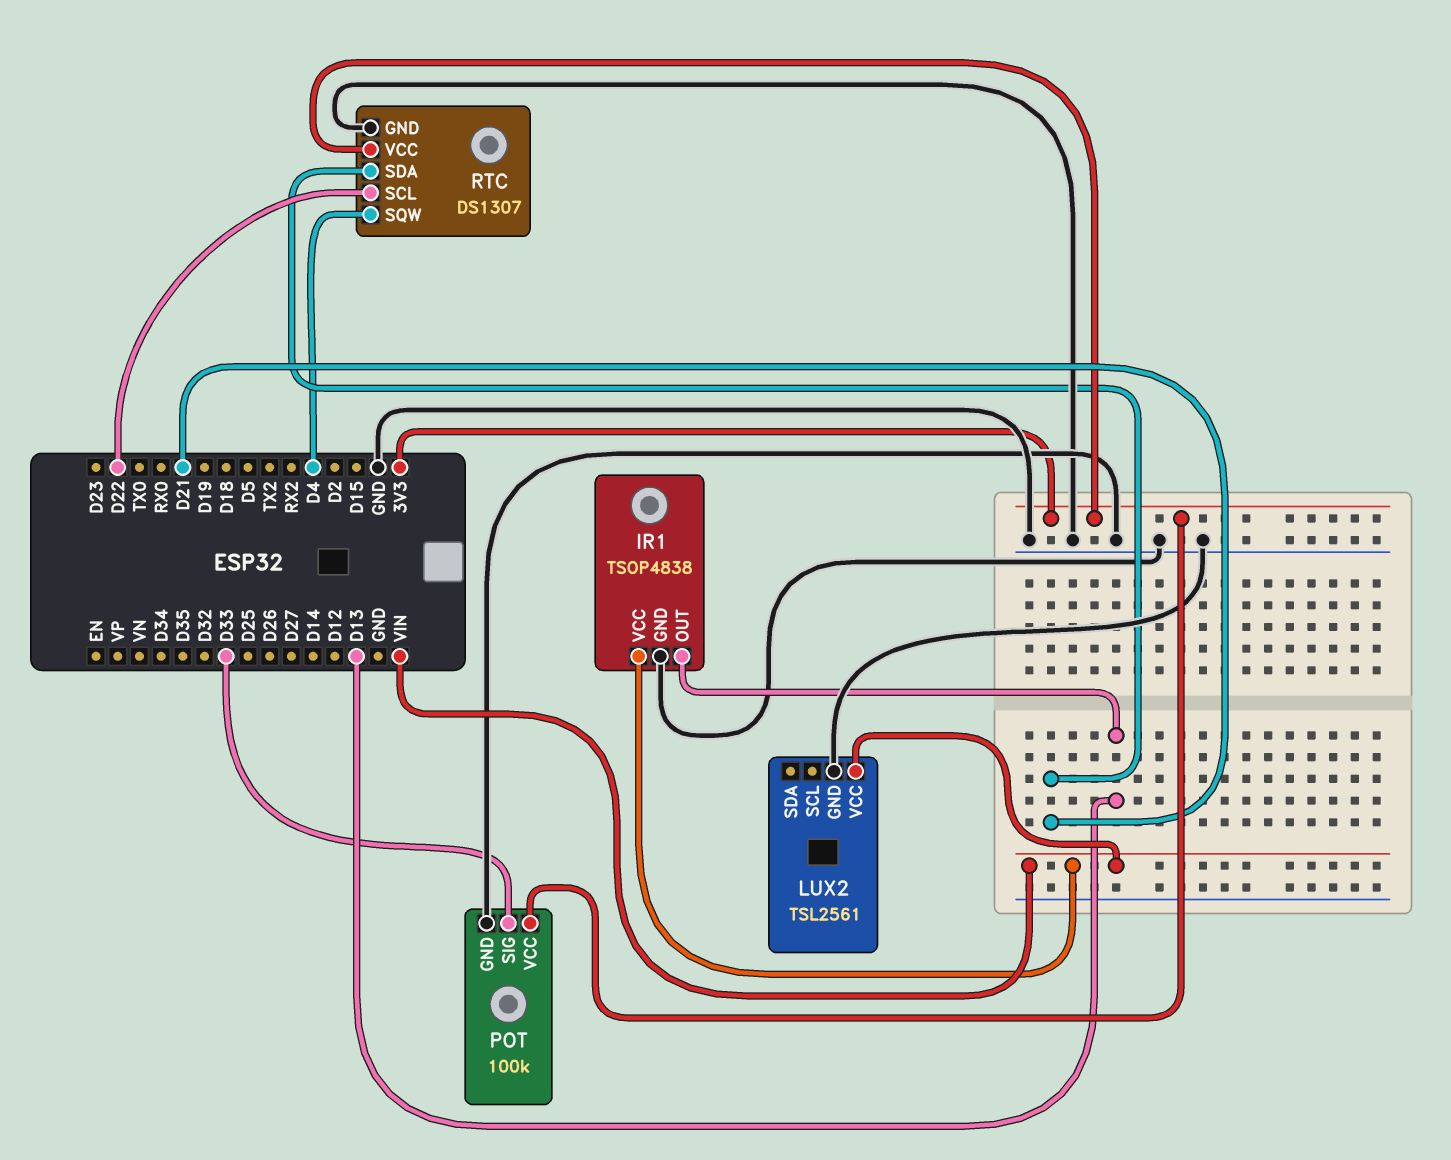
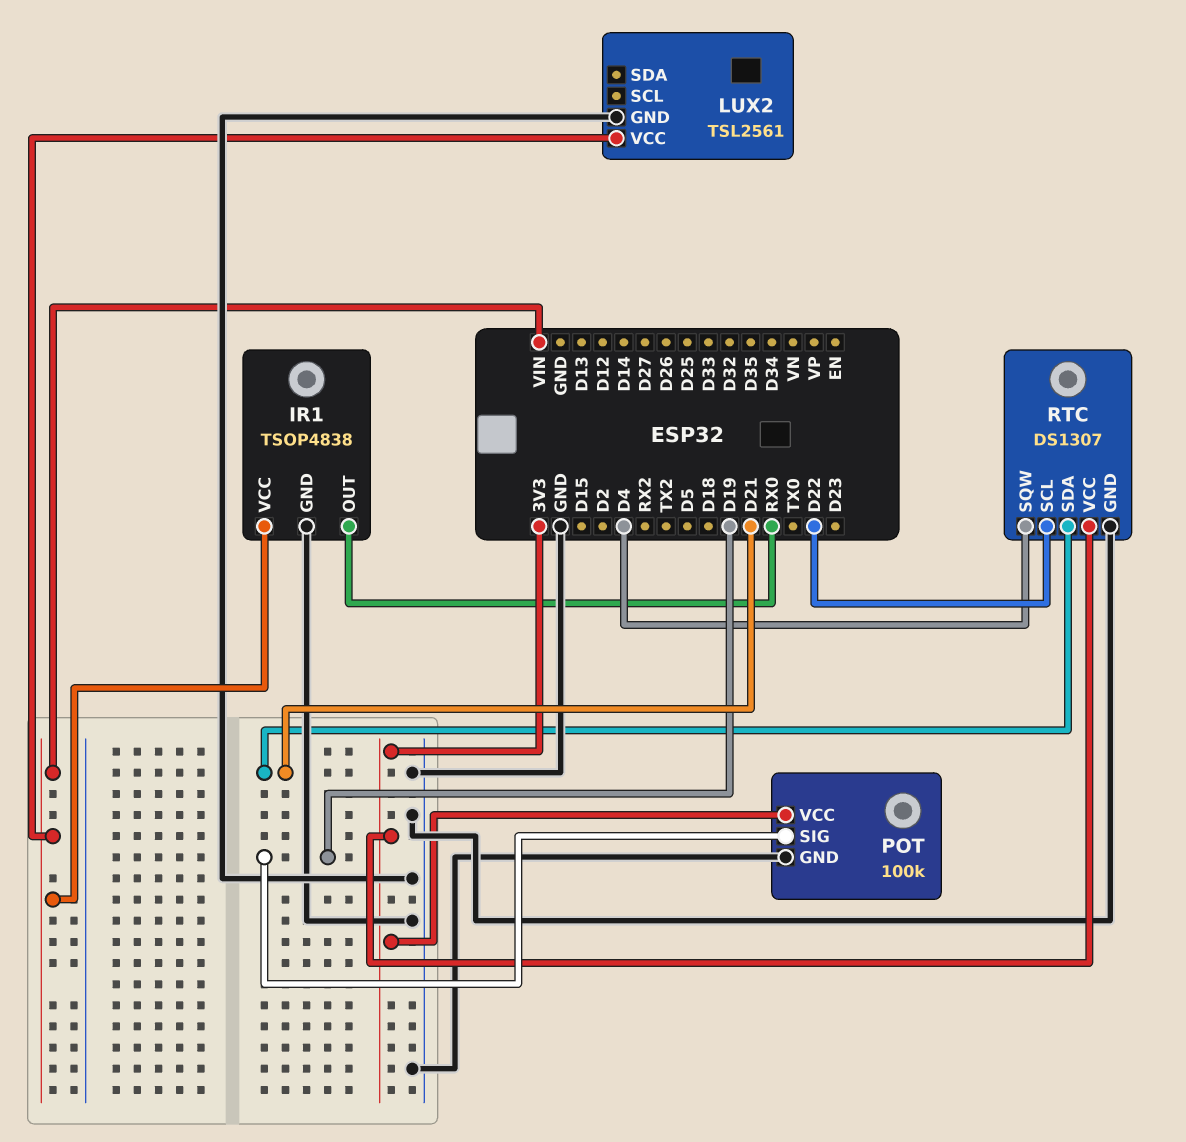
IR1 pin OUT: D13 -> RX0
POT pin SIG: D33 -> D19

